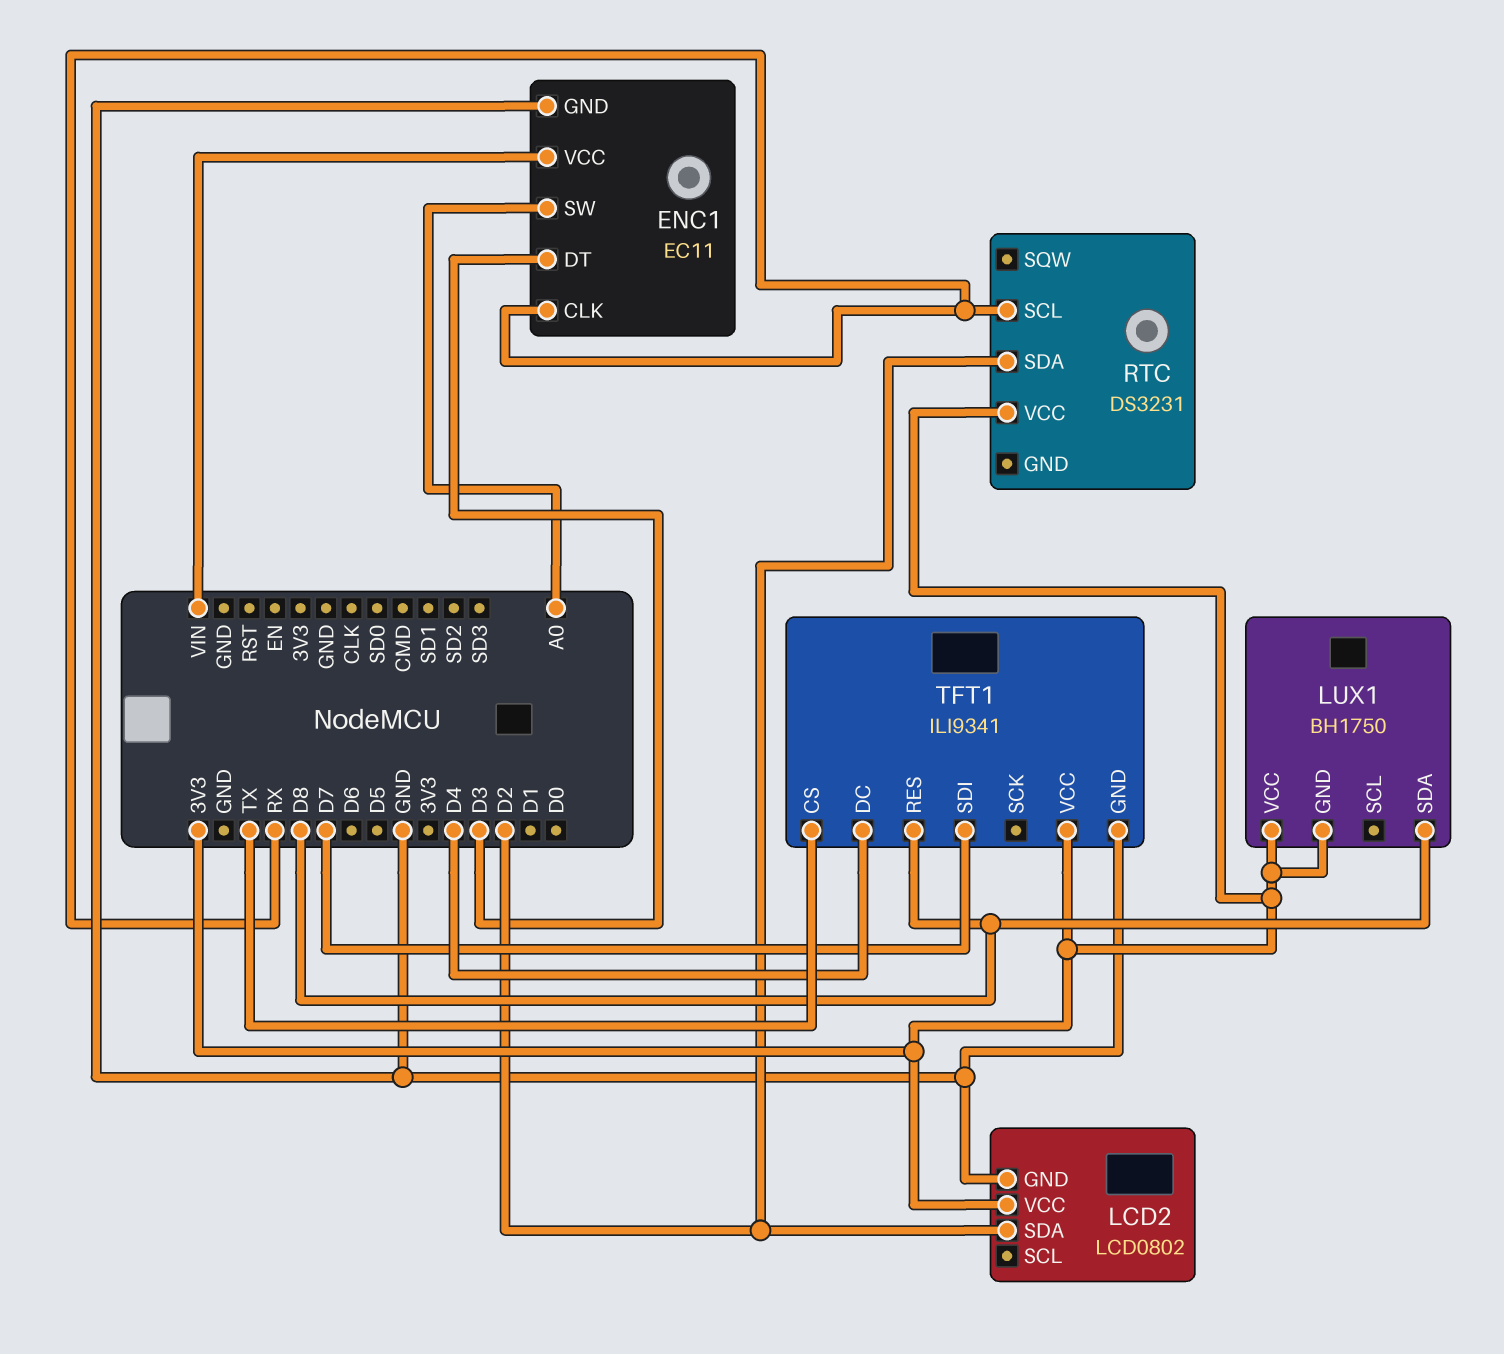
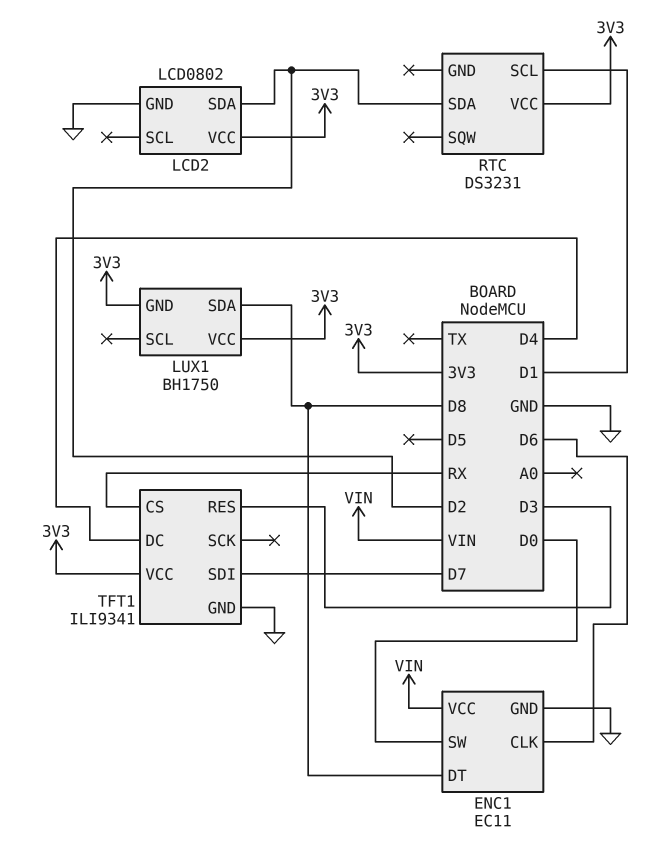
ENC1 pin CLK: RX -> D6
ENC1 pin DT: D3 -> D8
ENC1 pin SW: A0 -> D0
RTC pin SCL: RX -> D1
TFT1 pin CS: TX -> RX
TFT1 pin RES: D8 -> D3

